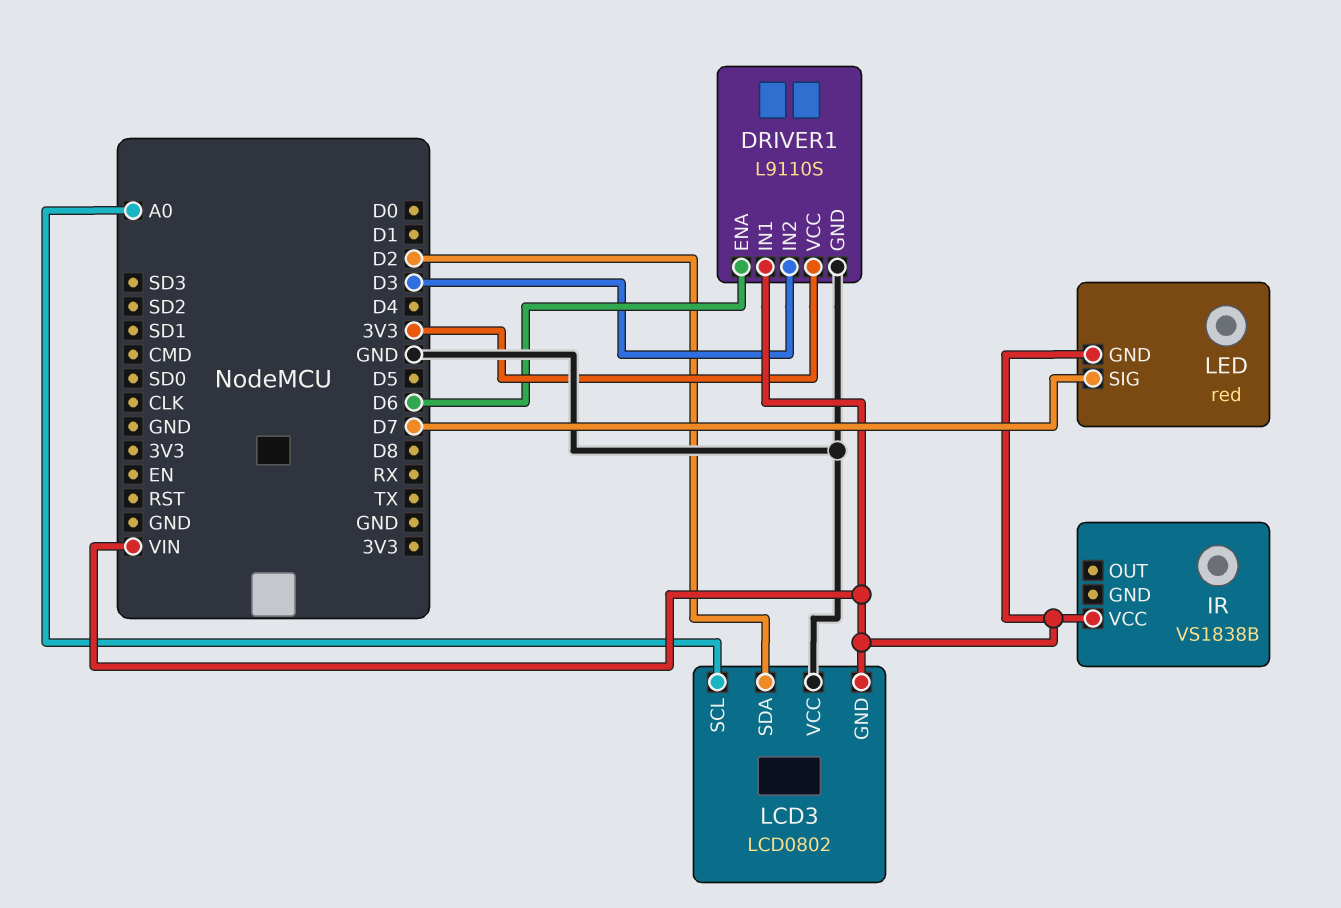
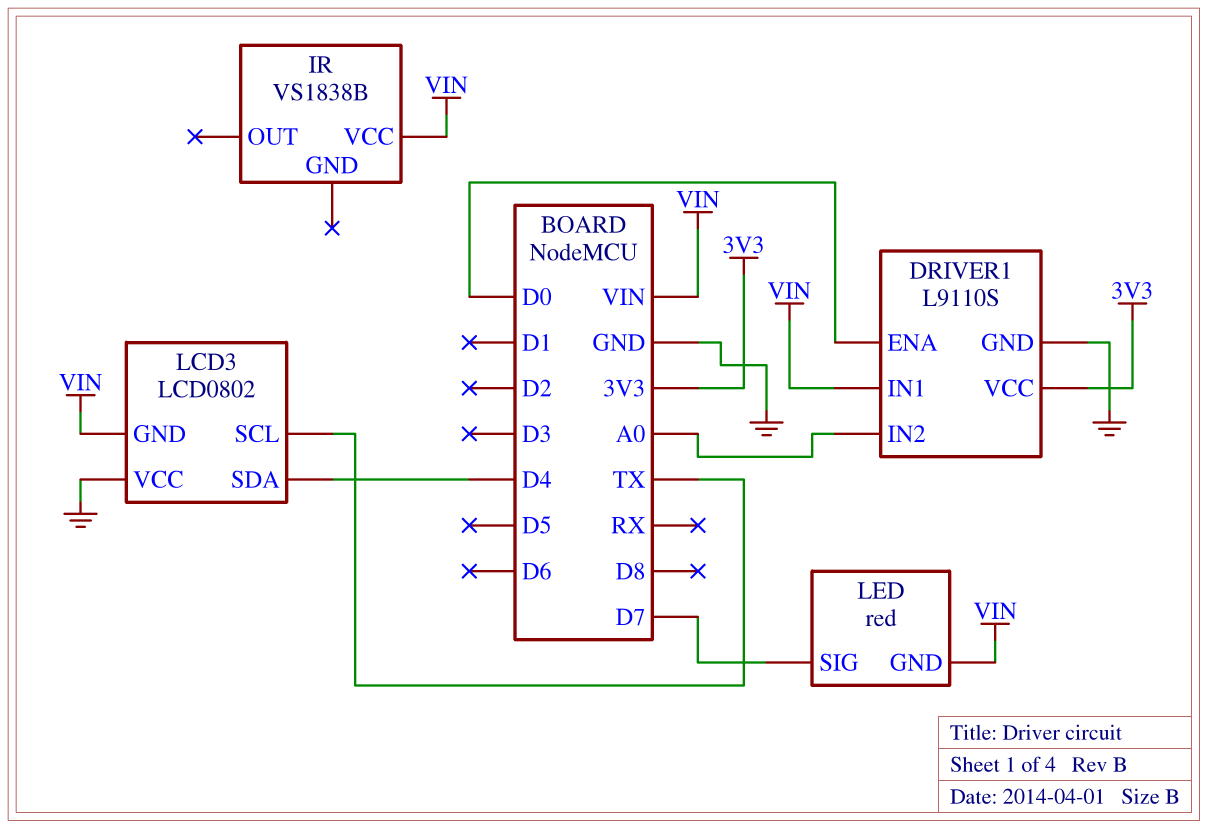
DRIVER1 pin ENA: D6 -> D0
DRIVER1 pin IN2: D3 -> A0
LCD3 pin SCL: A0 -> TX
LCD3 pin SDA: D2 -> D4

